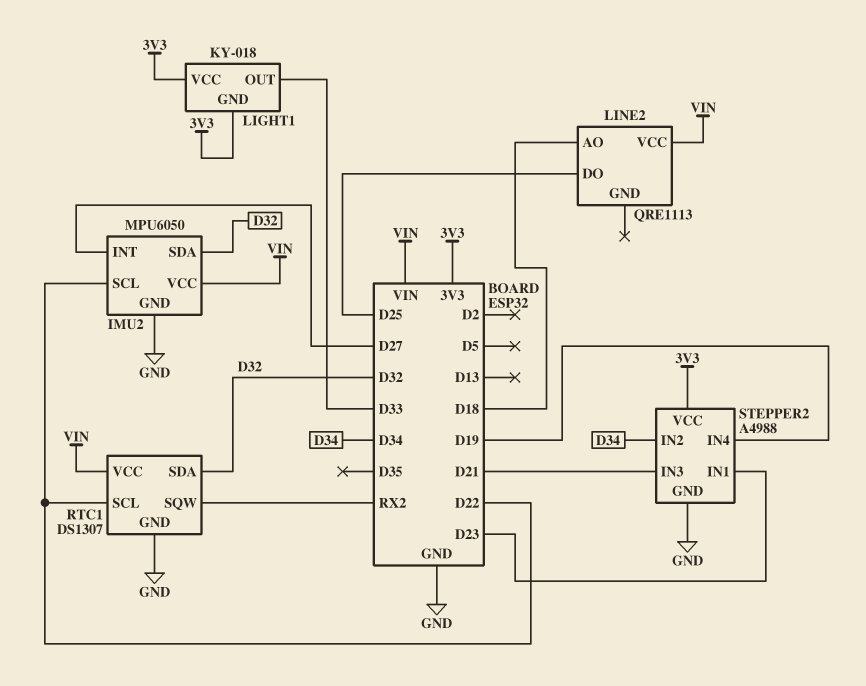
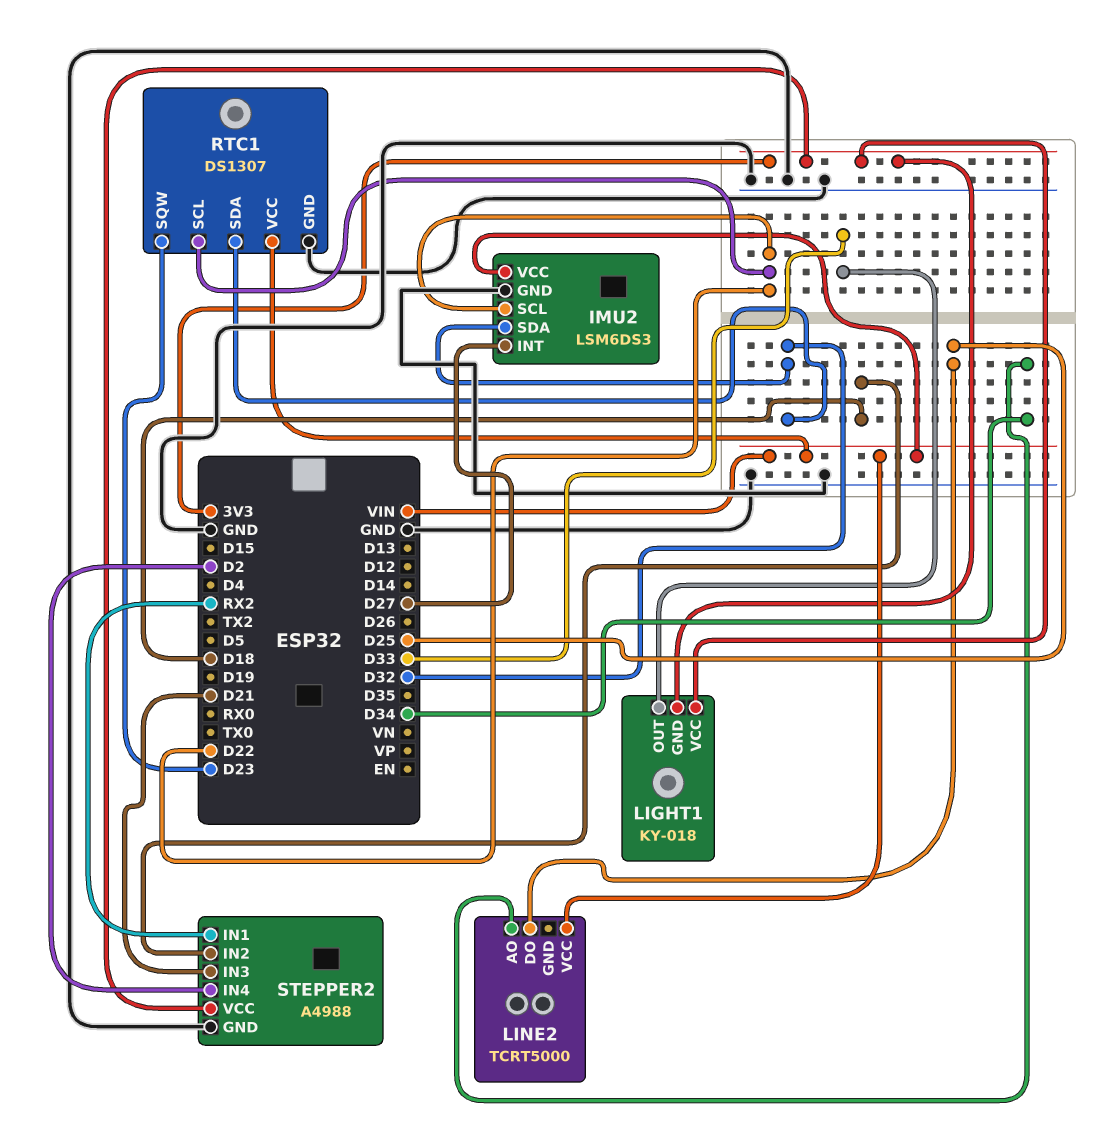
IMU2: MPU6050 -> LSM6DS3
LINE2: QRE1113 -> TCRT5000
LINE2 pin AO: D18 -> D34
RTC1 pin SQW: RX2 -> D23
STEPPER2 pin IN1: D23 -> RX2
STEPPER2 pin IN2: D34 -> D18
STEPPER2 pin IN4: D19 -> D2

